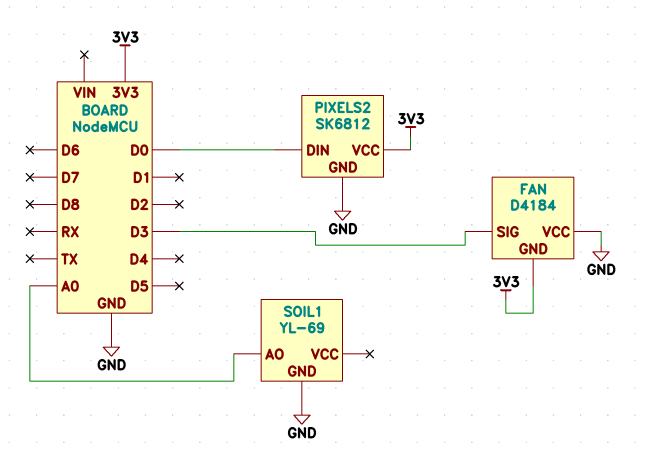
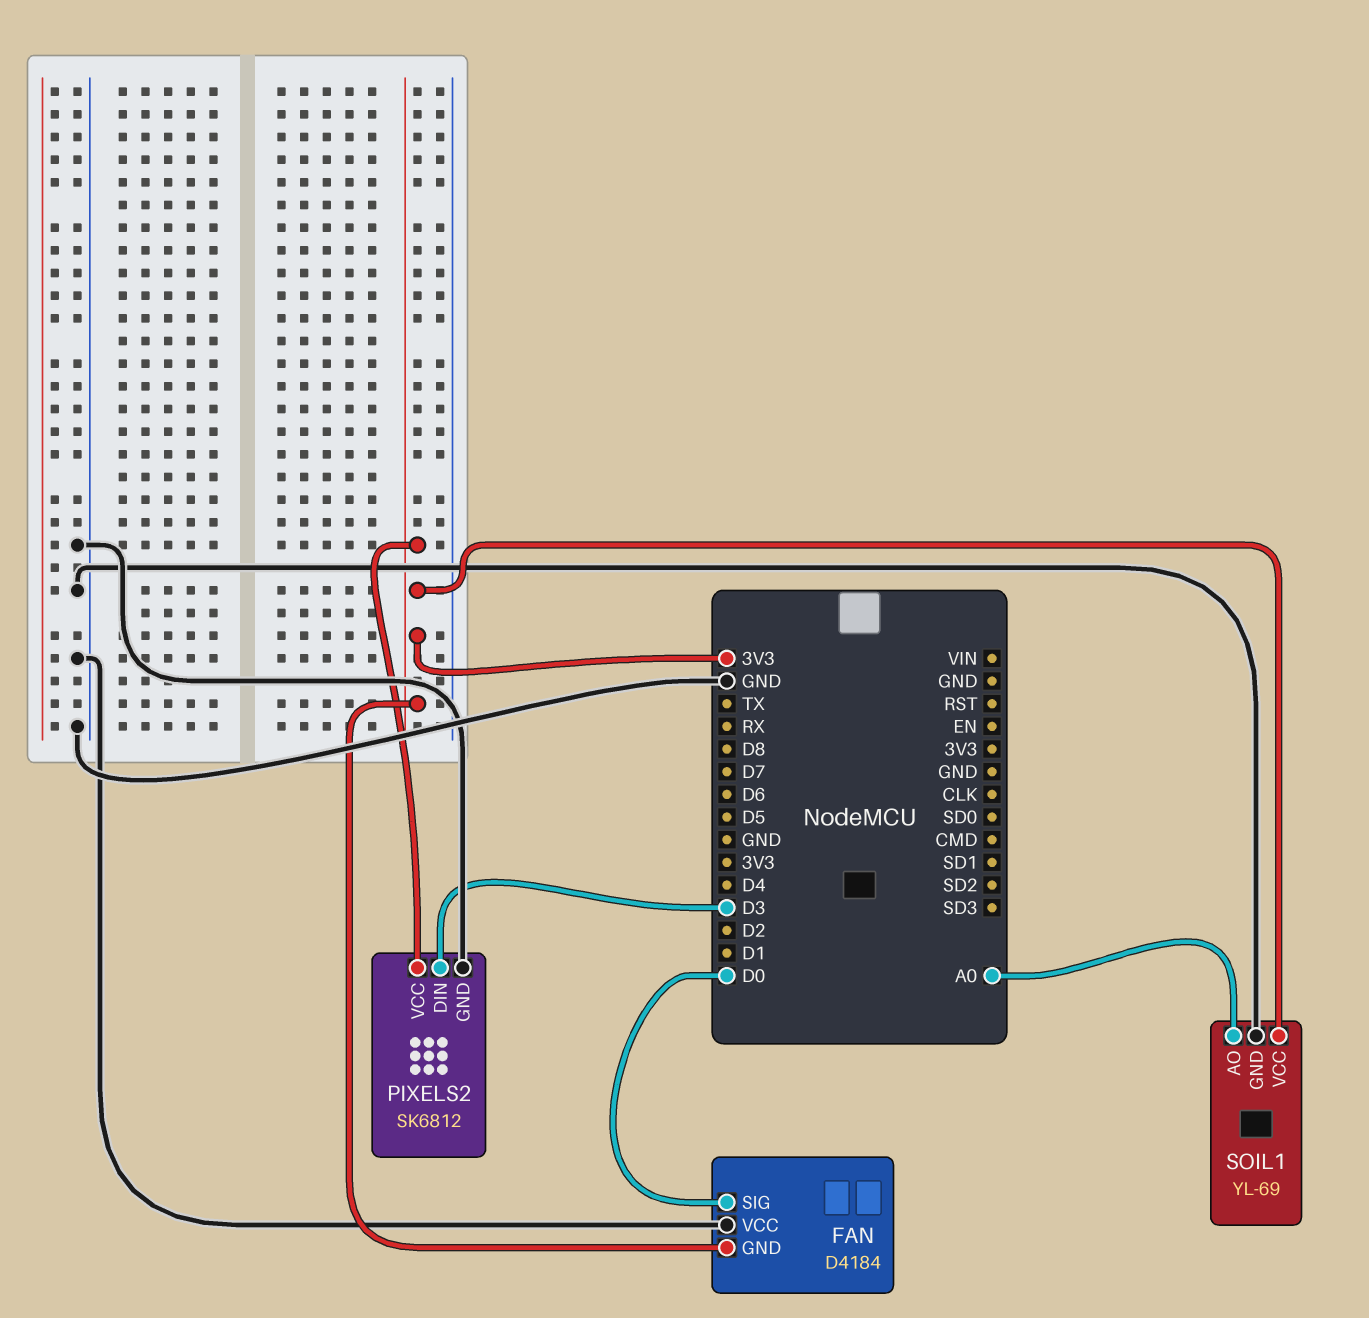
FAN pin SIG: D3 -> D0
PIXELS2 pin DIN: D0 -> D3
SOIL1 pin VCC: none -> 3V3

